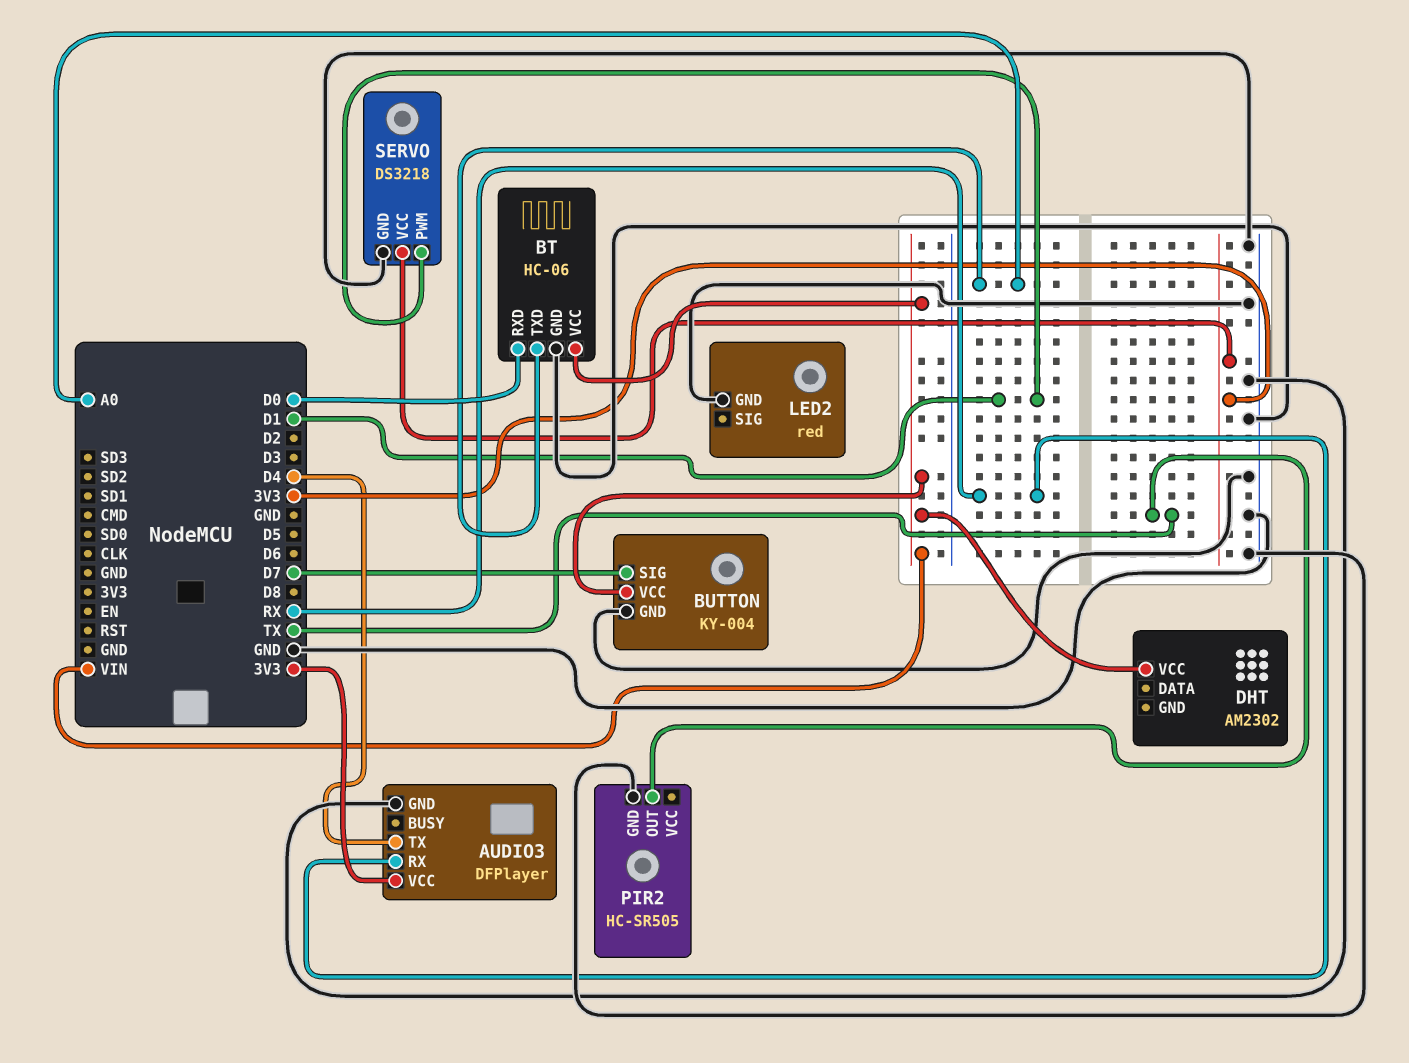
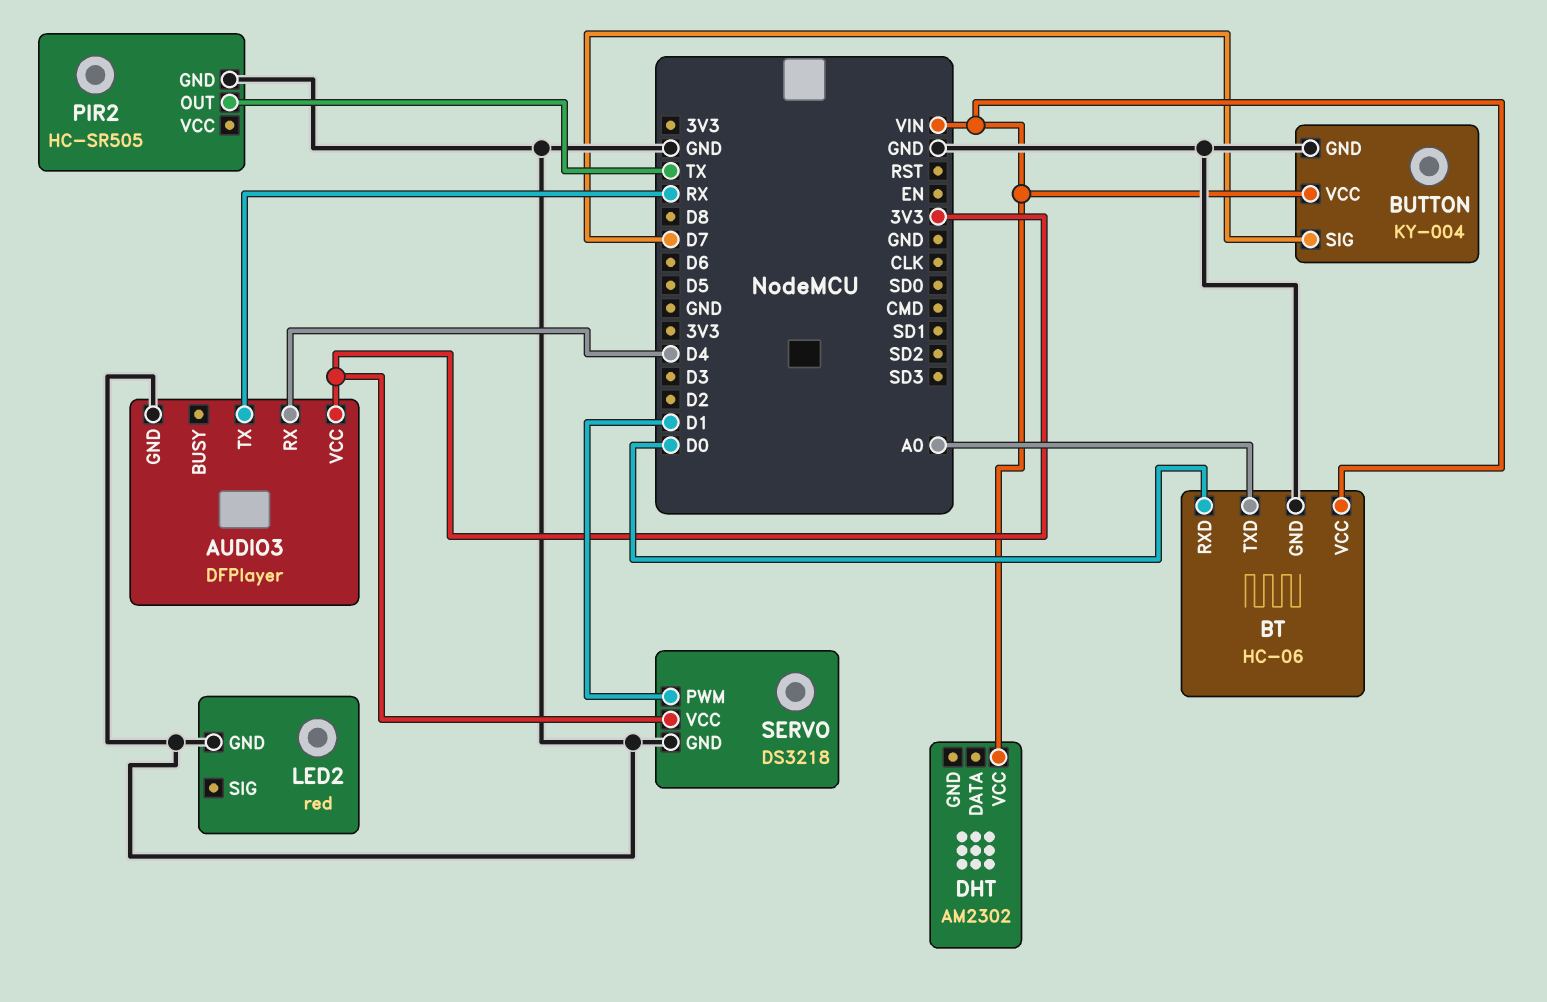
AUDIO3 pin RX: RX -> D4
AUDIO3 pin TX: D4 -> RX

